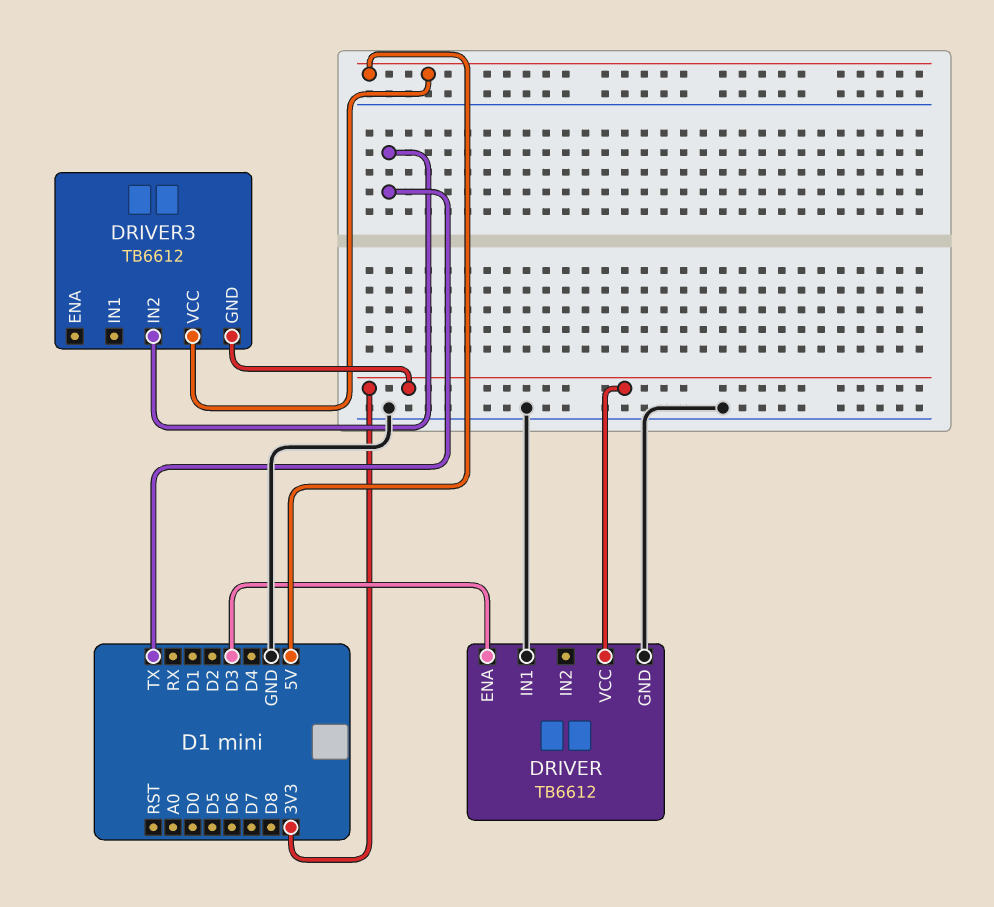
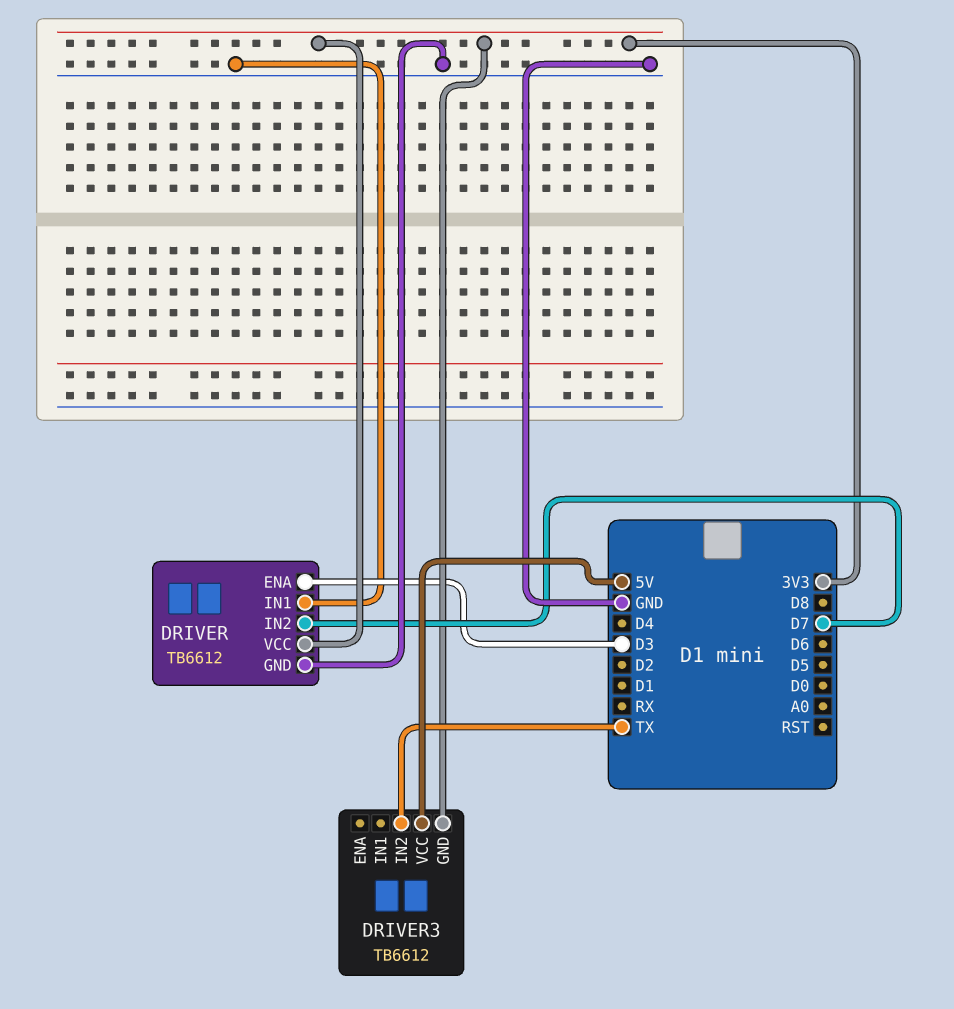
DRIVER pin IN2: none -> D7

